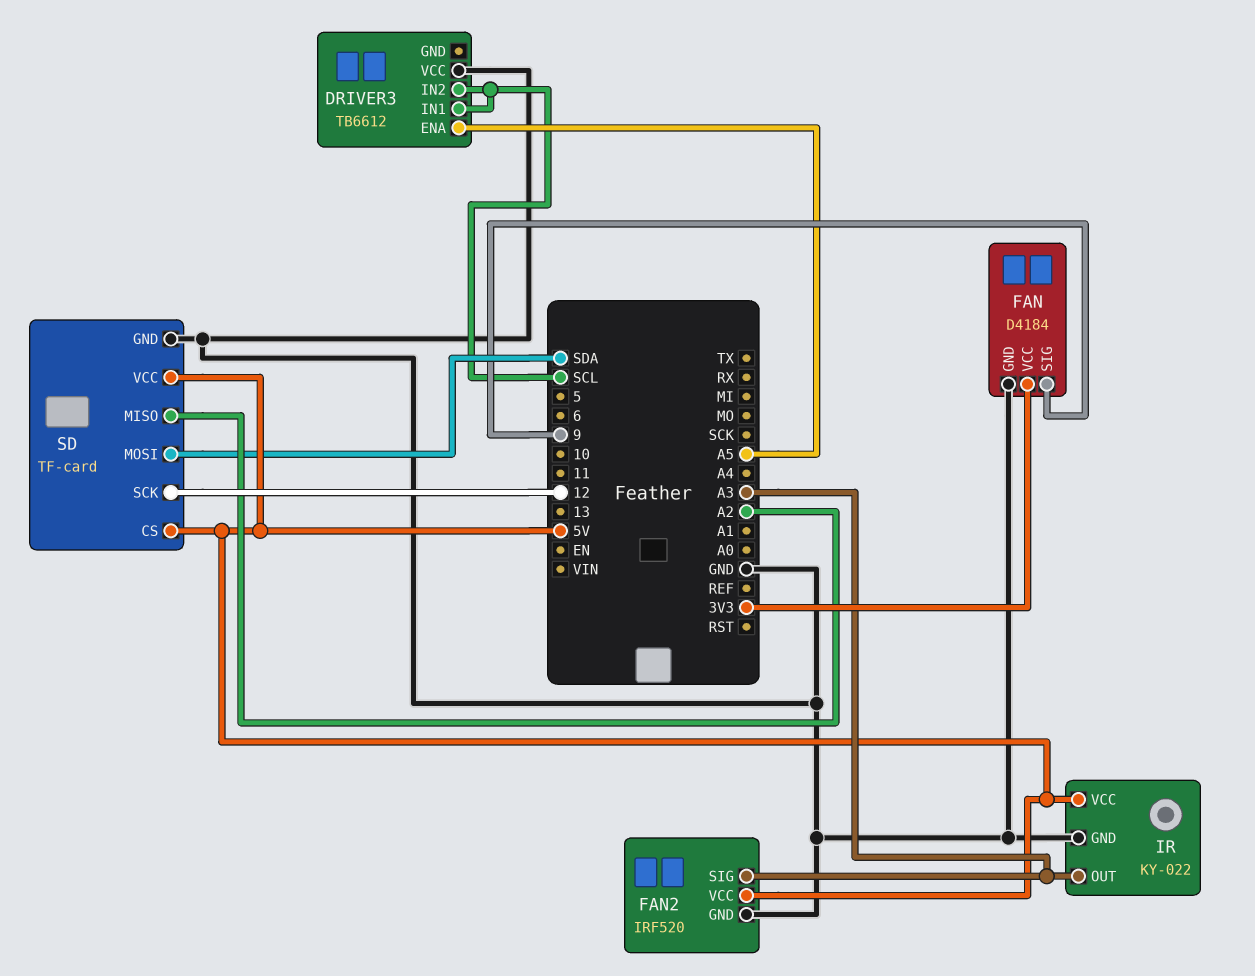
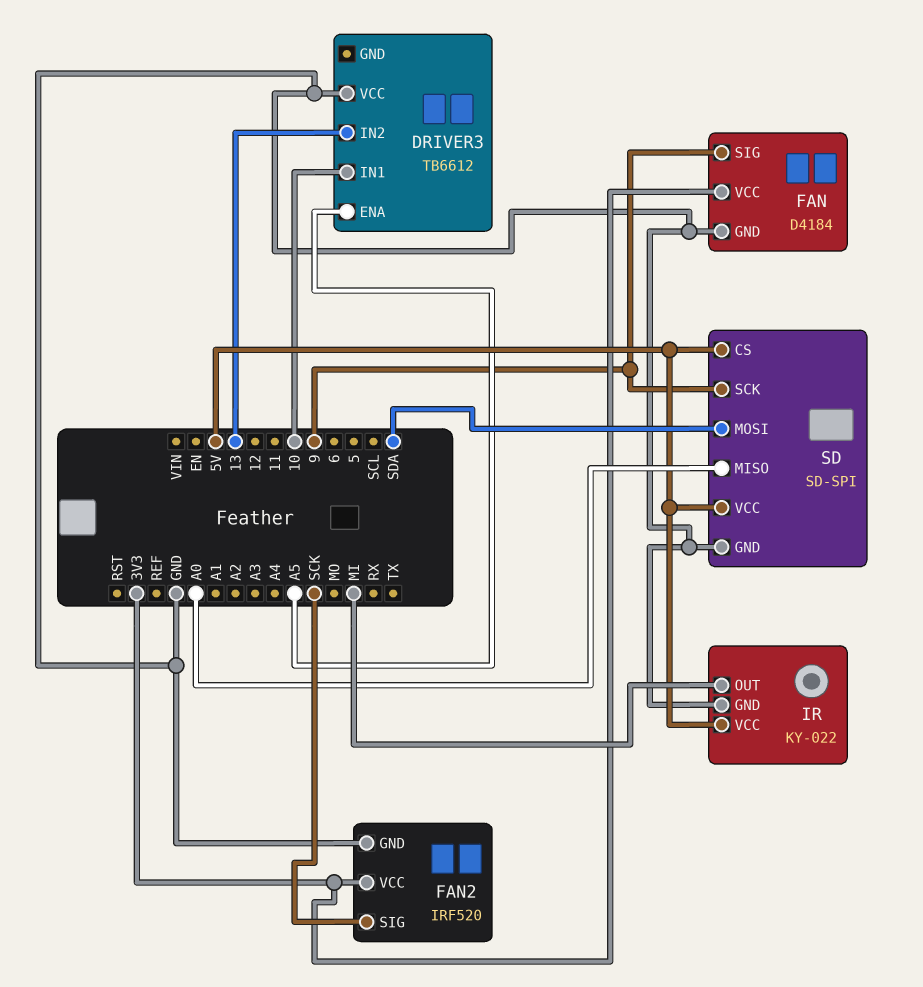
DRIVER3 pin IN1: SCL -> 10
DRIVER3 pin IN2: SCL -> 13
FAN2 pin SIG: A3 -> SCK
FAN2 pin VCC: 5V -> 3V3
IR pin OUT: A3 -> MI
SD: TF-card -> SD-SPI
SD pin MISO: A2 -> A0
SD pin SCK: 12 -> 9

